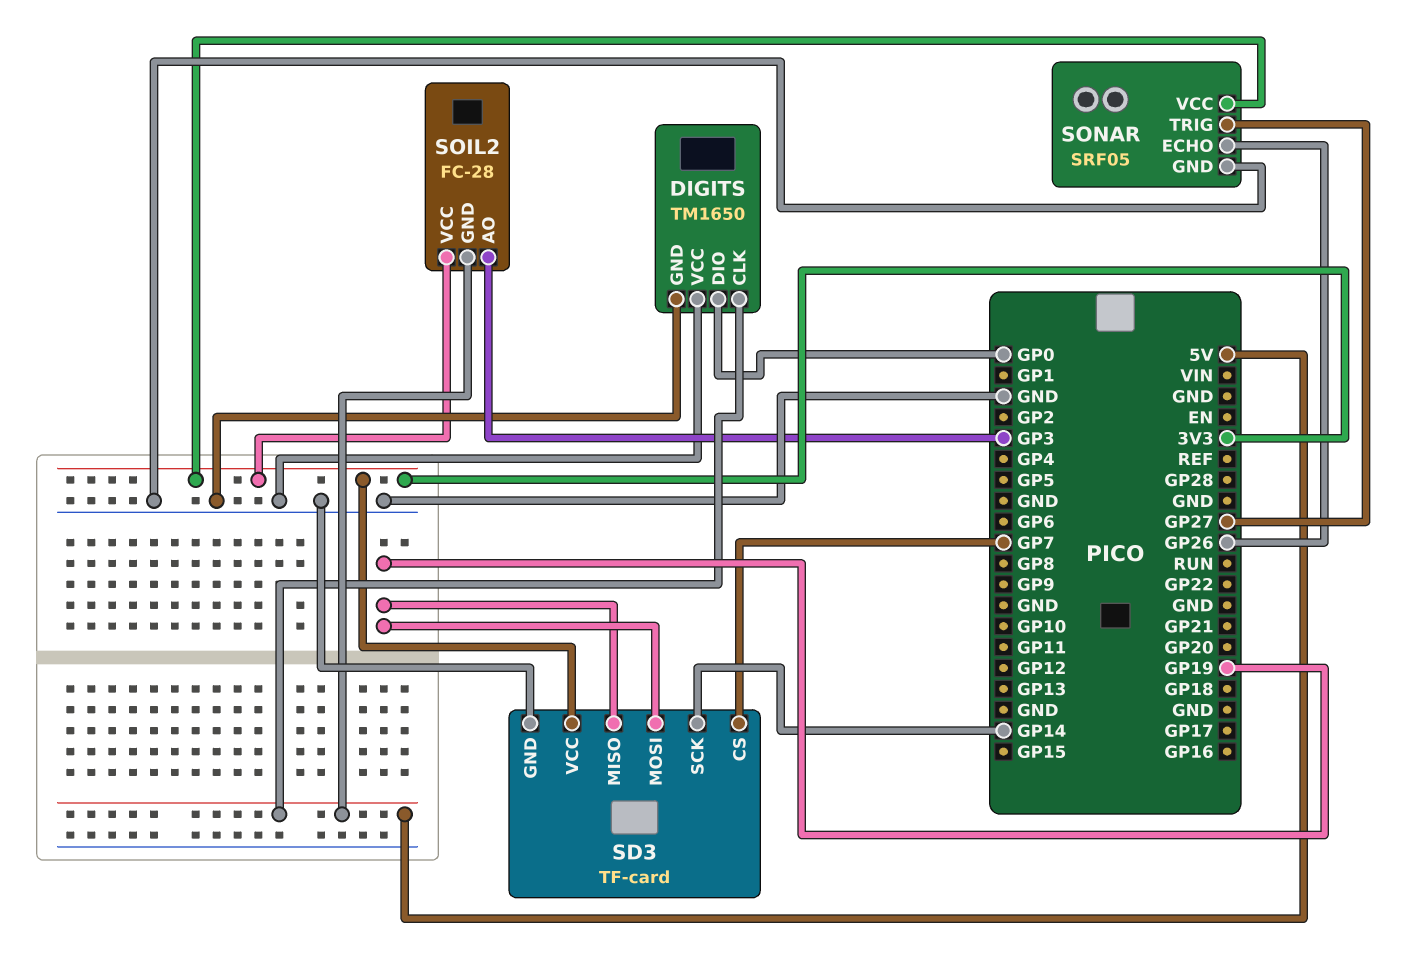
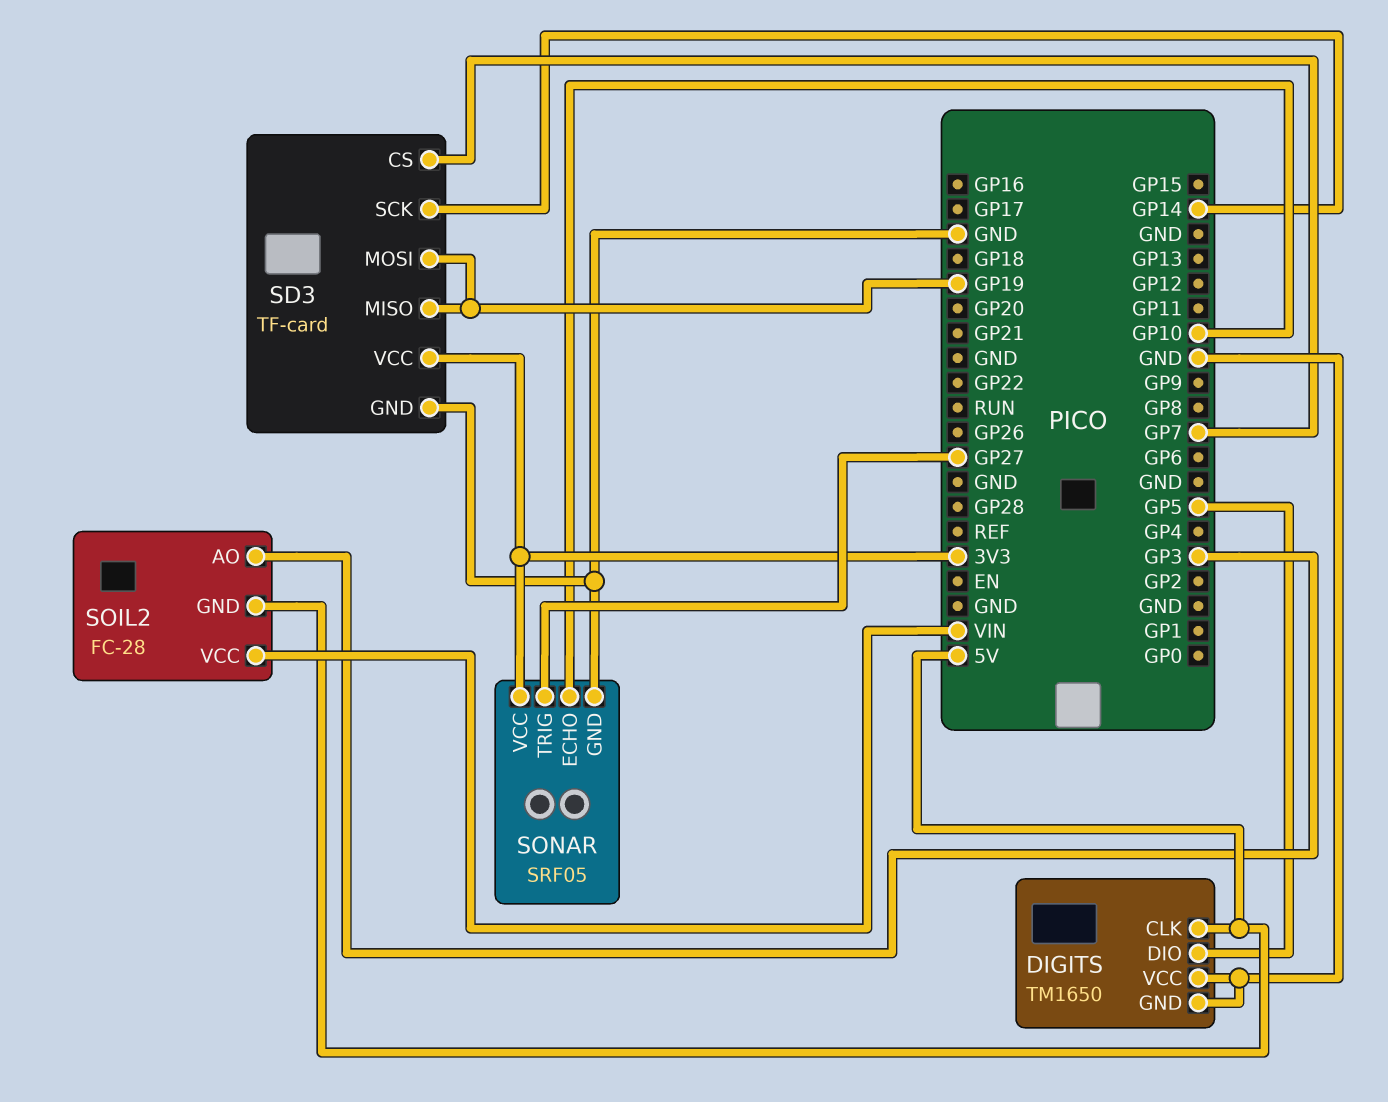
DIGITS pin DIO: GP0 -> GP5
SOIL2 pin VCC: 3V3 -> VIN
SONAR pin ECHO: GP26 -> GP10

